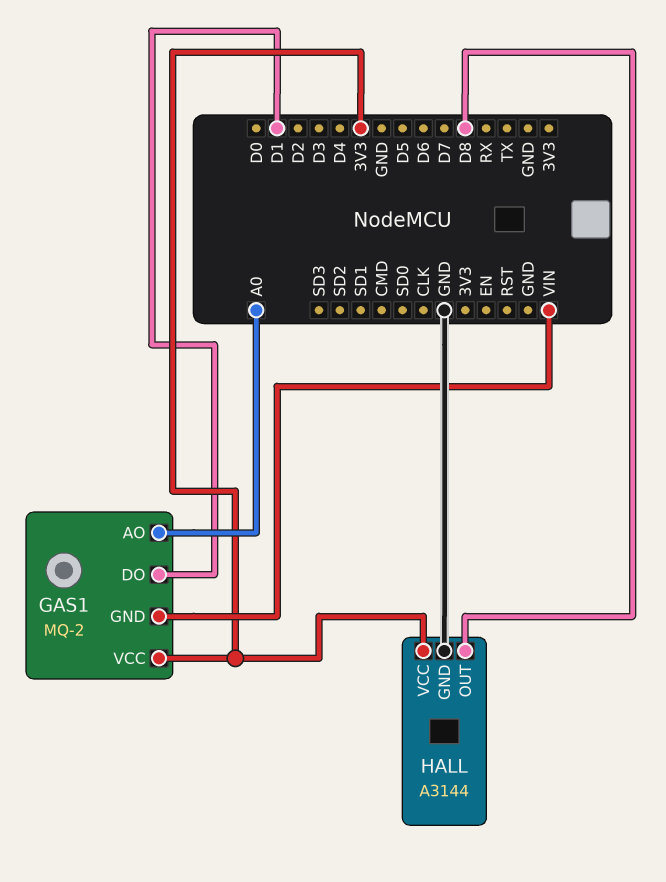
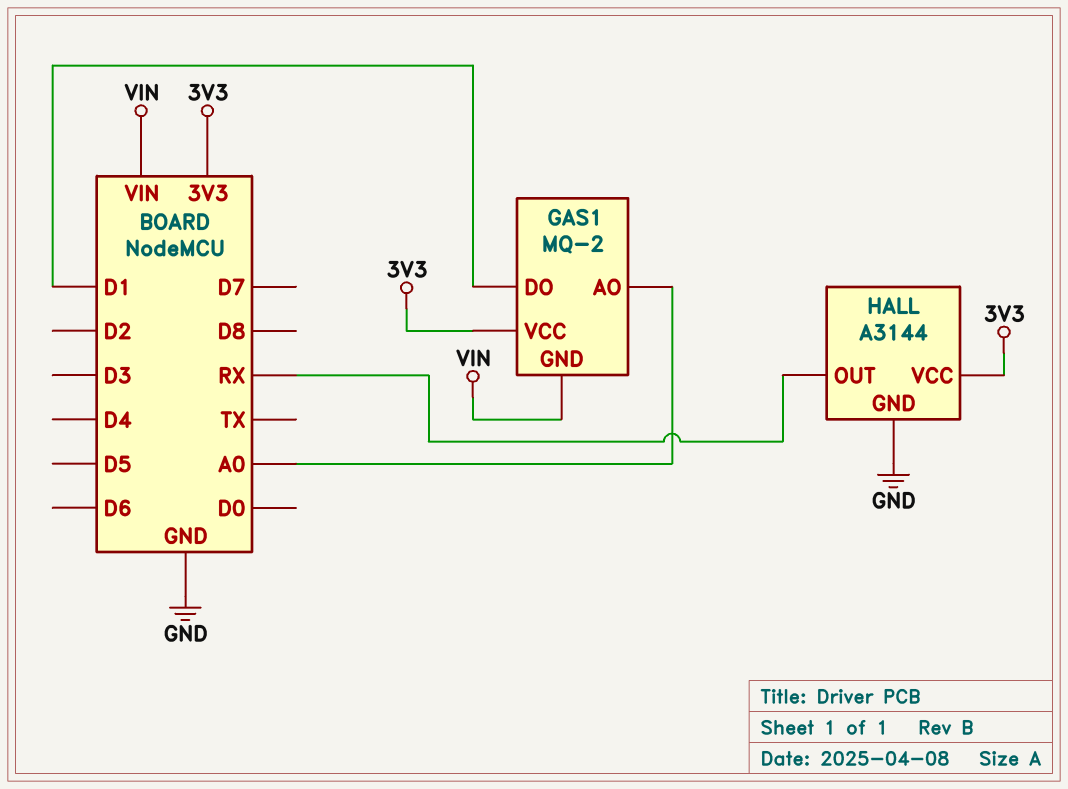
HALL pin OUT: D8 -> RX

